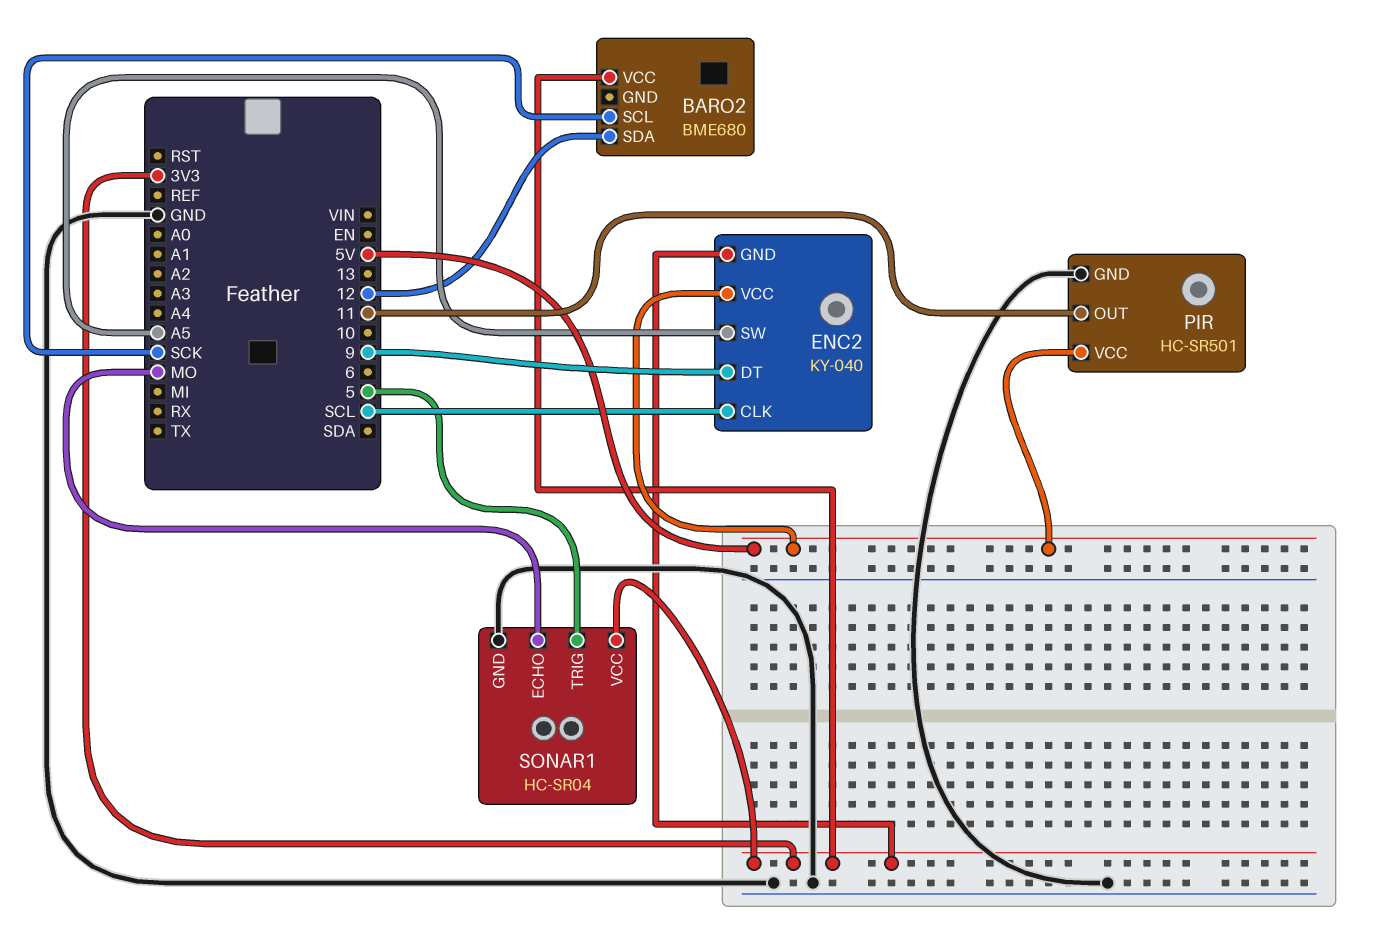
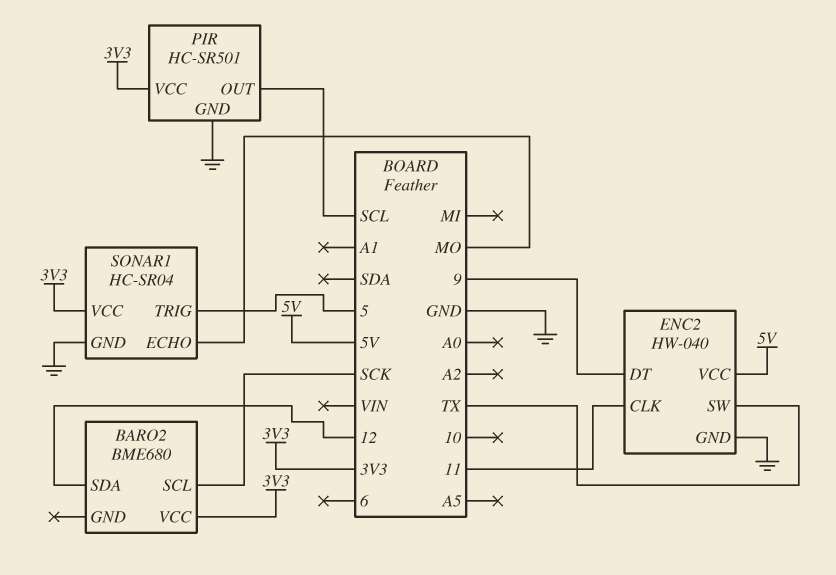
ENC2: KY-040 -> HW-040
ENC2 pin CLK: SCL -> 11
ENC2 pin GND: 3V3 -> GND
ENC2 pin SW: A5 -> TX
PIR pin OUT: 11 -> SCL
PIR pin VCC: 5V -> 3V3

